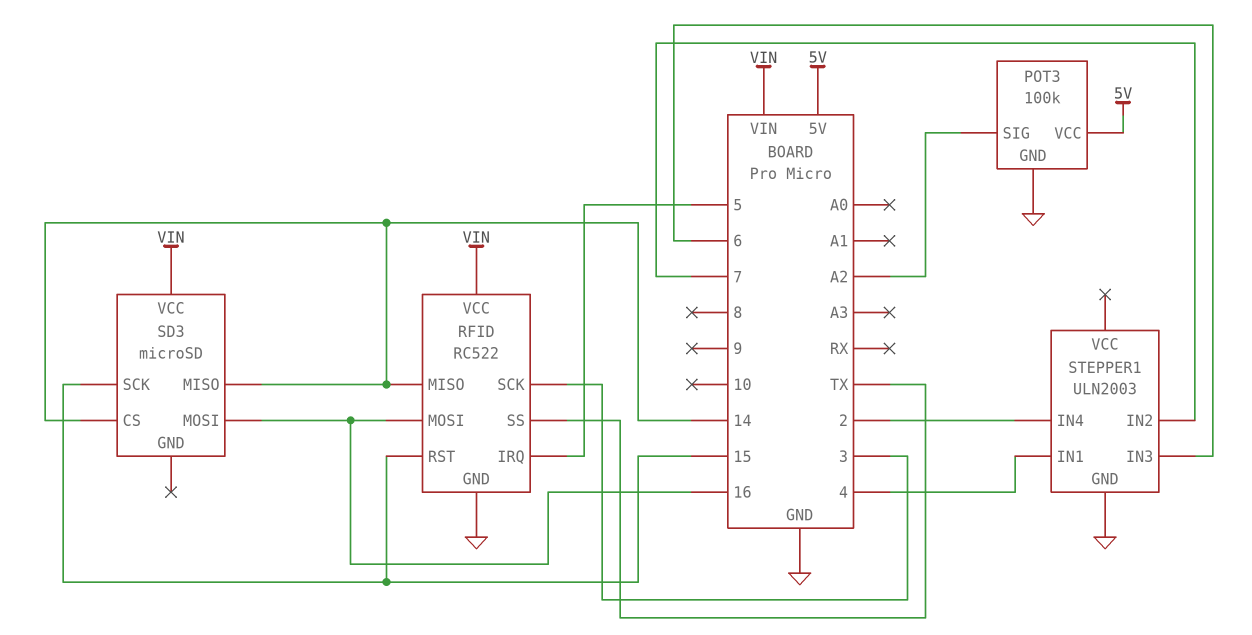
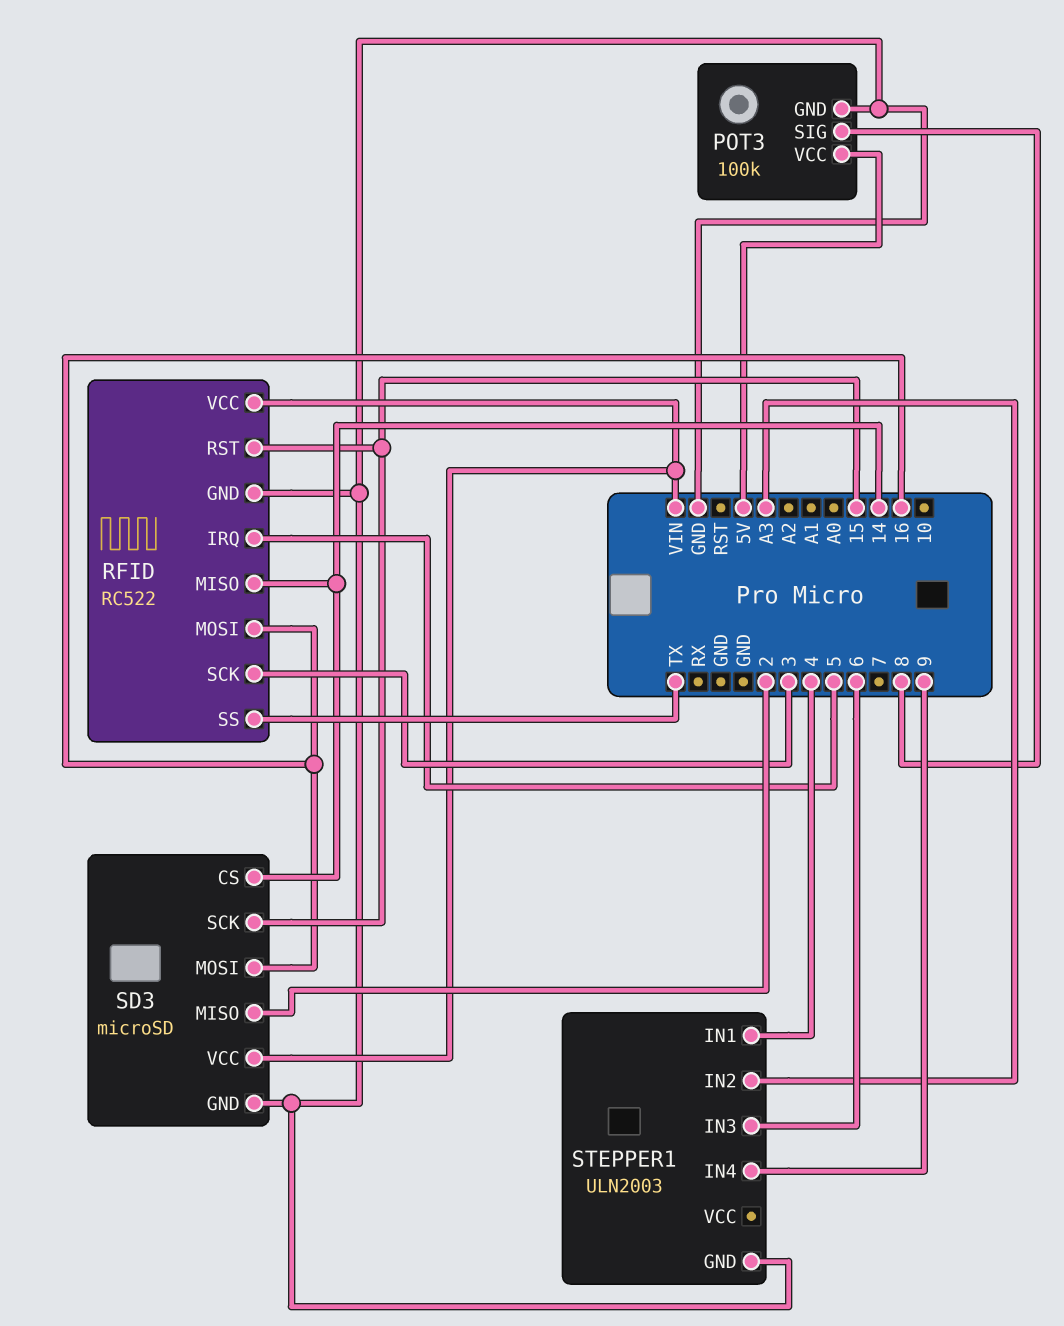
POT3 pin SIG: A2 -> 8
SD3 pin GND: none -> GND
SD3 pin MISO: 14 -> 2
STEPPER1 pin IN2: 7 -> A3
STEPPER1 pin IN4: 2 -> 9

